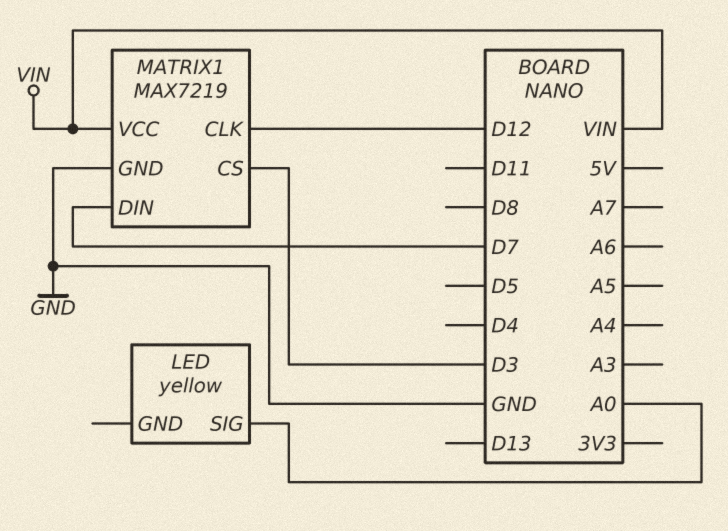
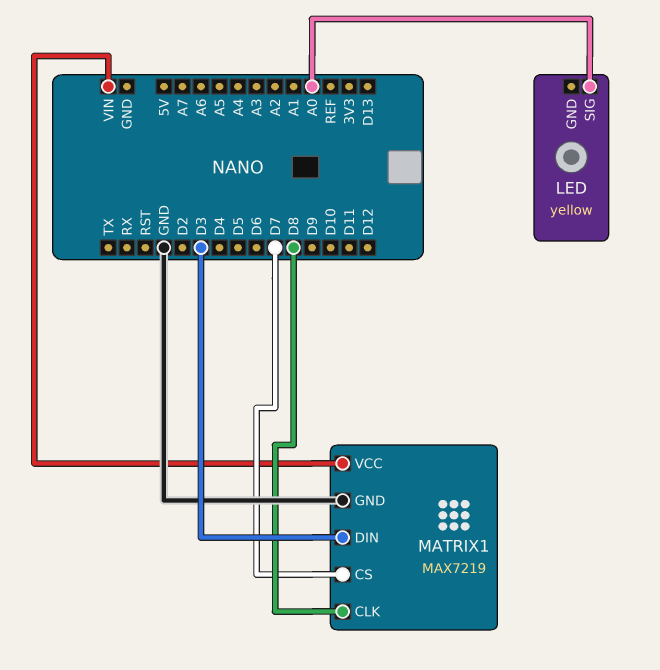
MATRIX1 pin CLK: D12 -> D8
MATRIX1 pin CS: D3 -> D7
MATRIX1 pin DIN: D7 -> D3

